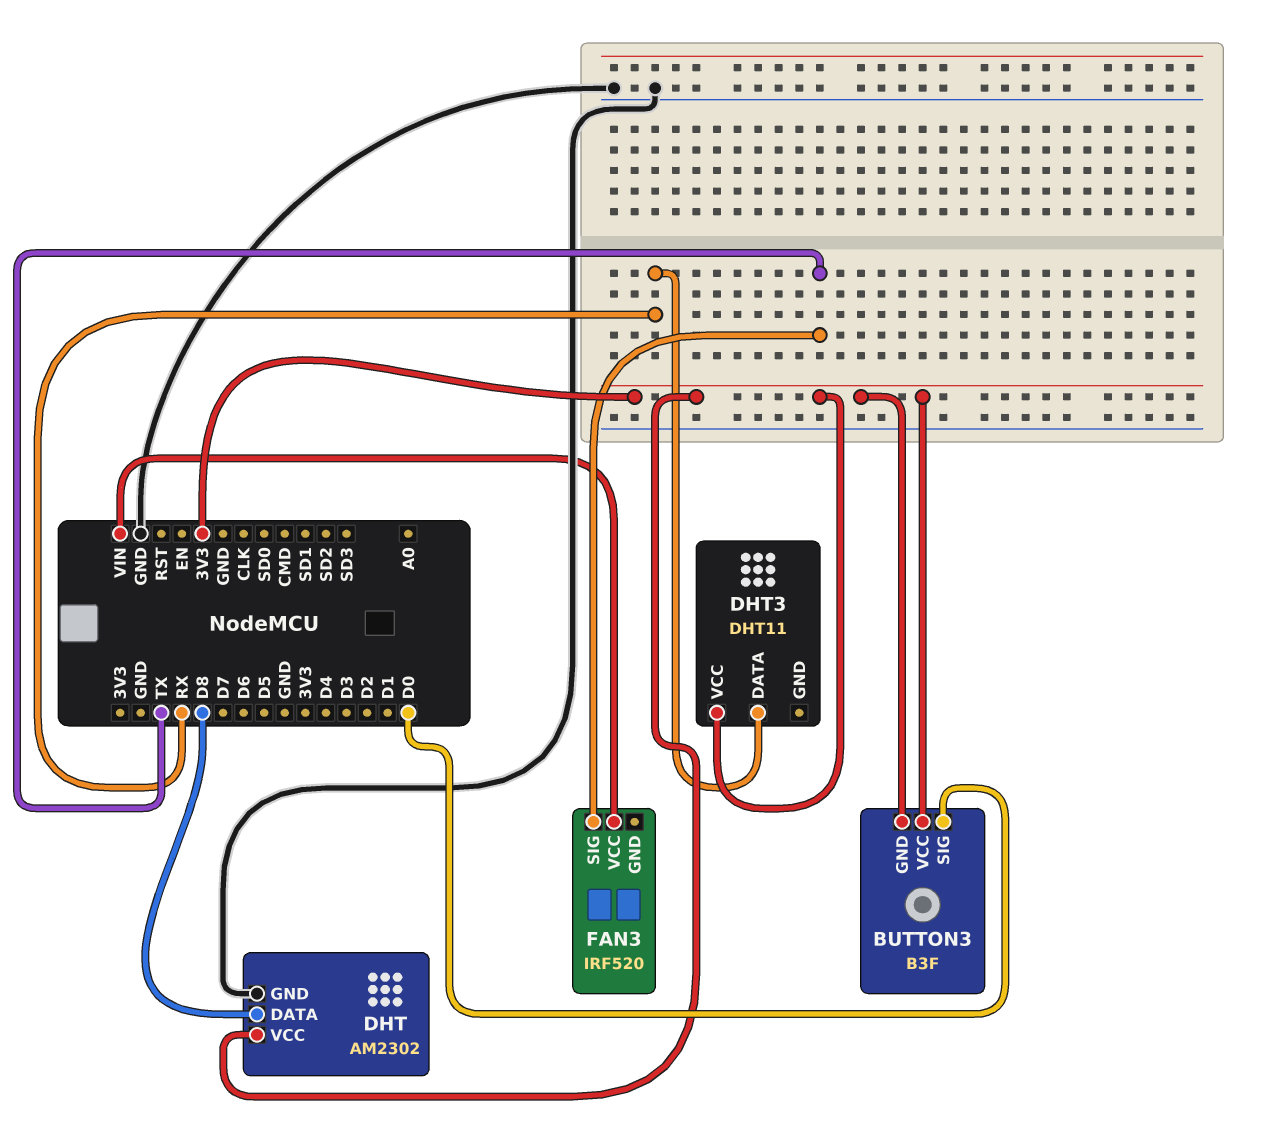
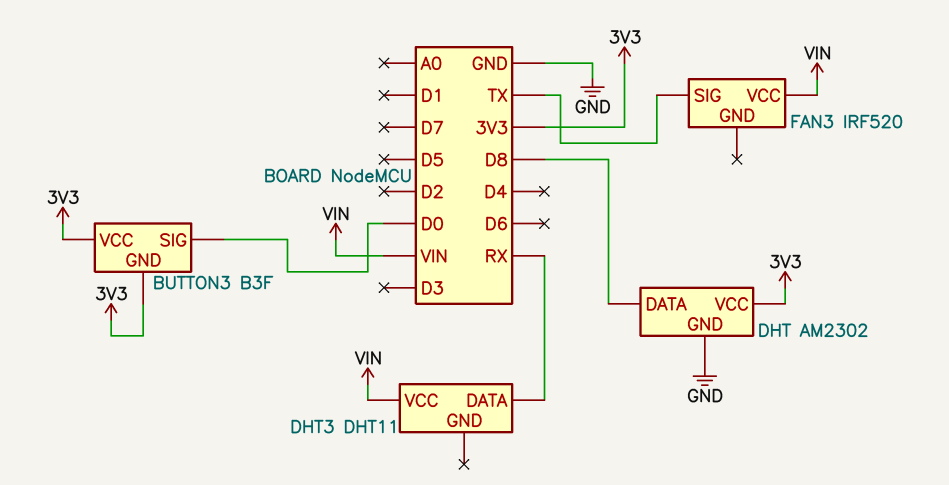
DHT3 pin VCC: 3V3 -> VIN

